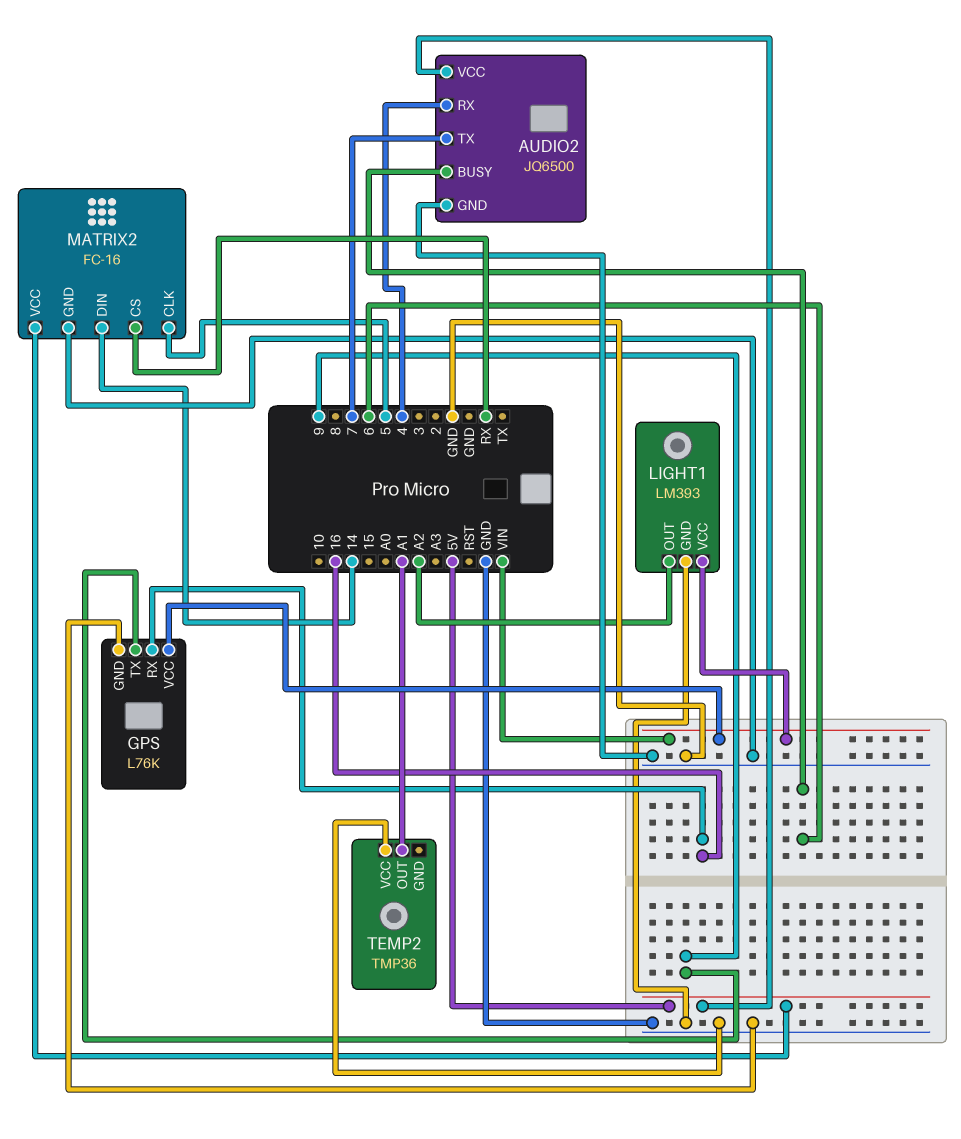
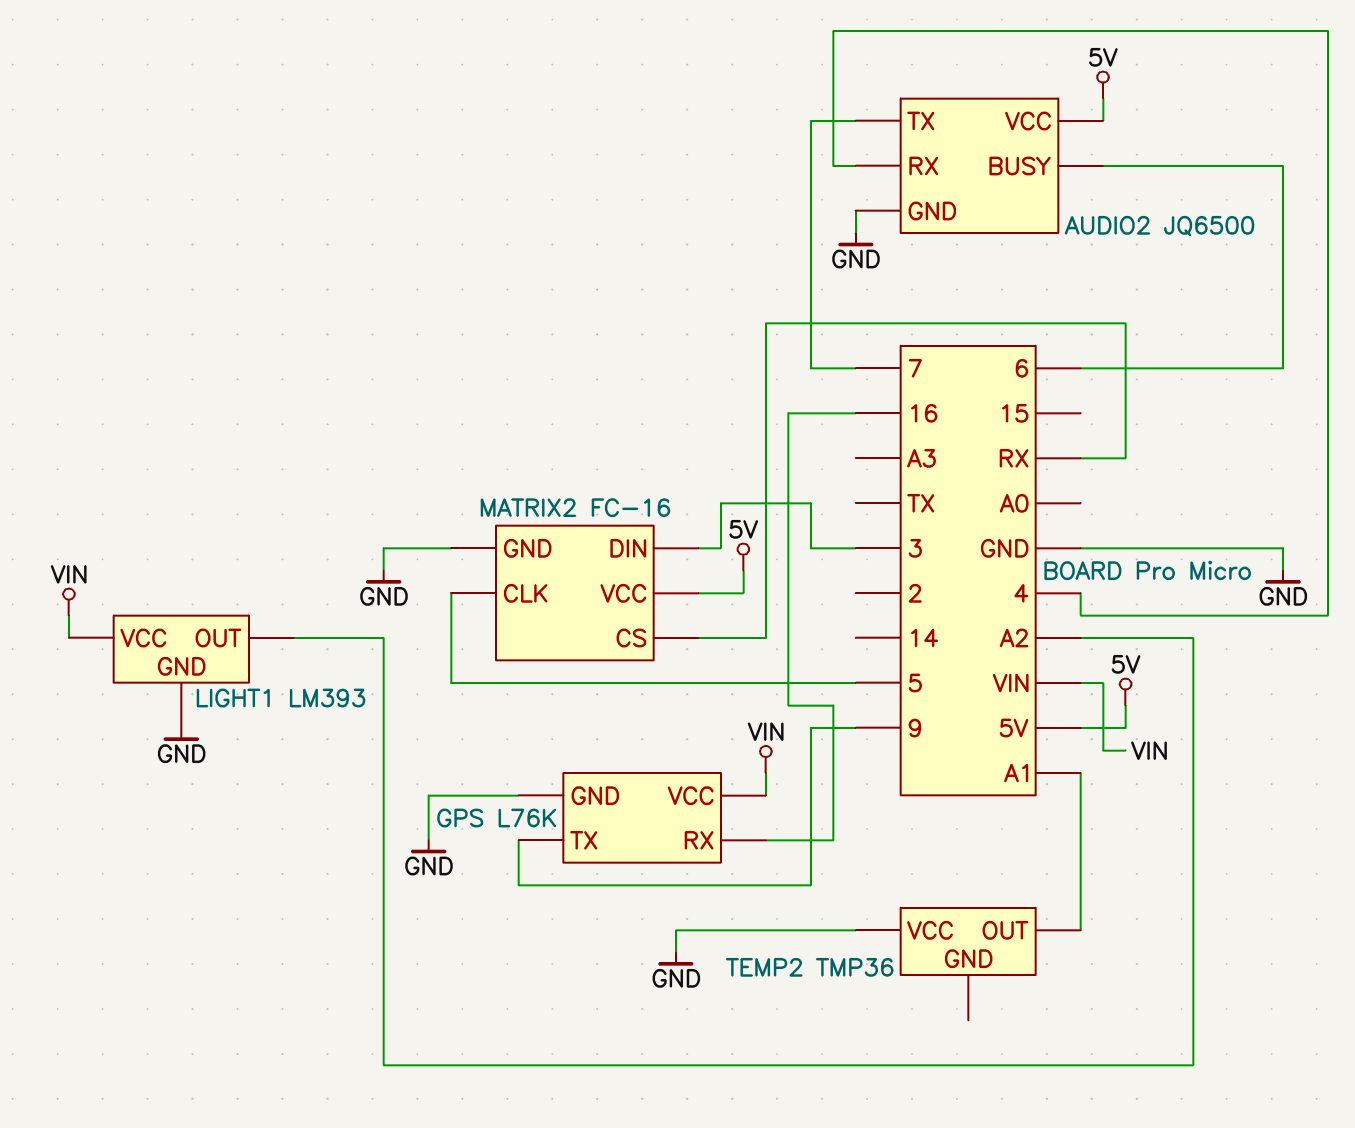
MATRIX2 pin DIN: 14 -> 3

